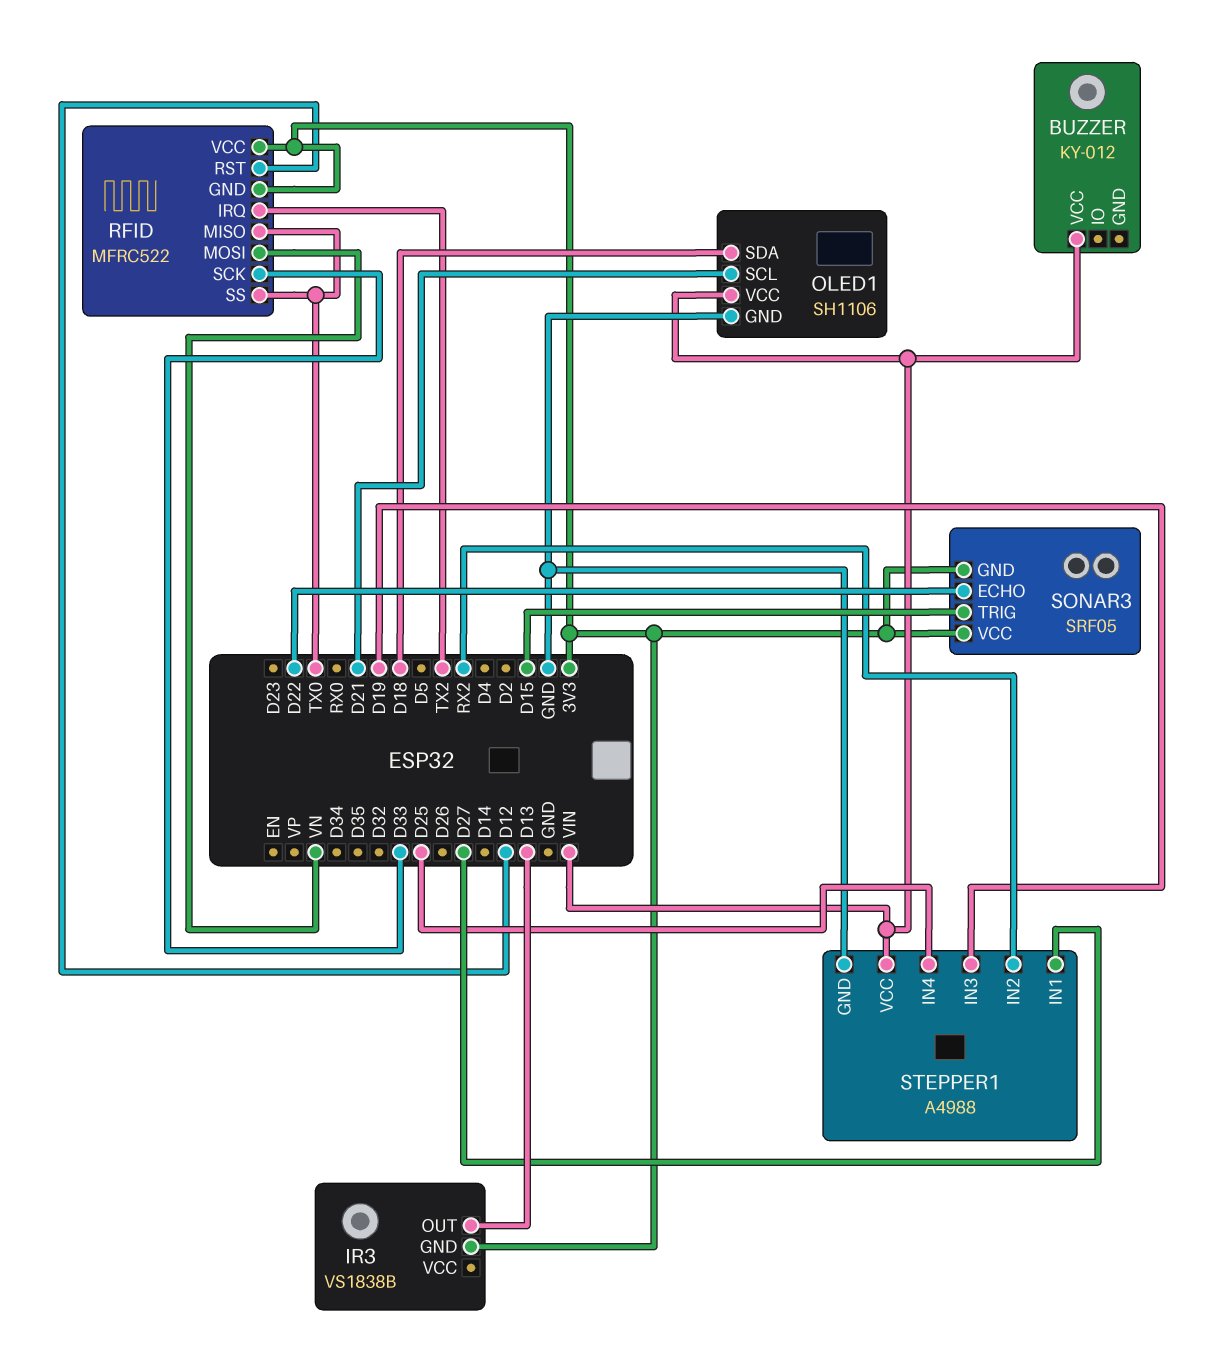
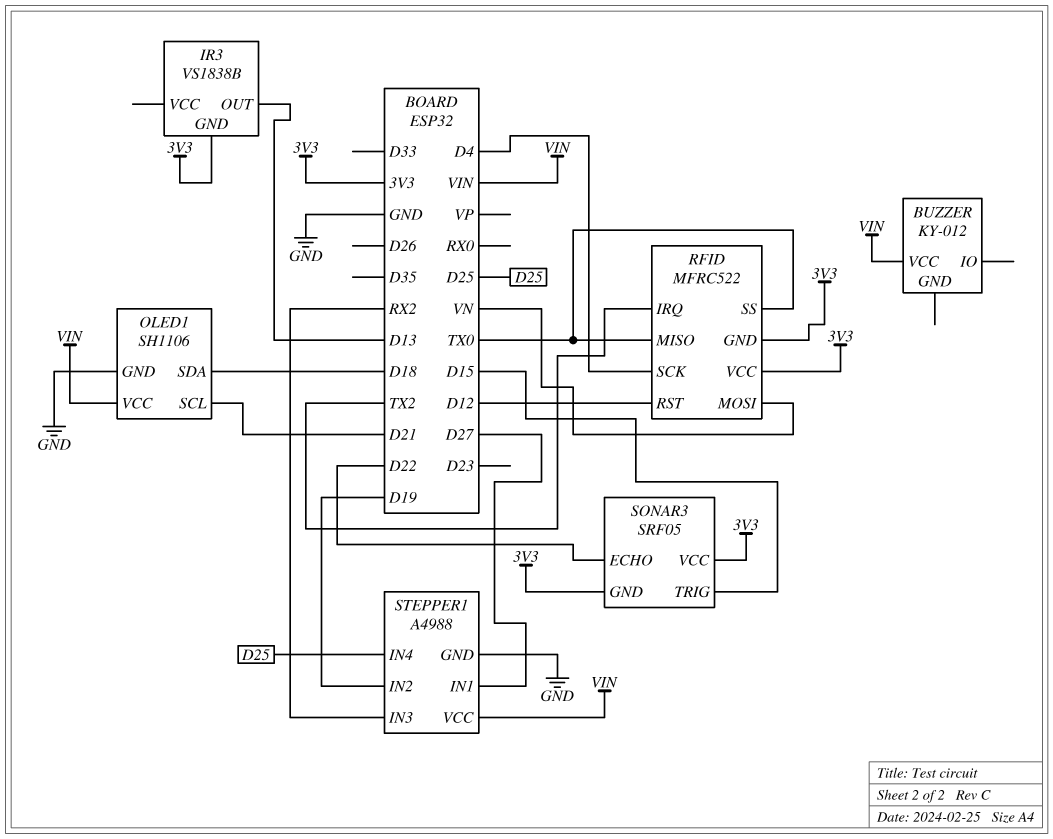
RFID pin SCK: D33 -> D4
STEPPER1 pin IN2: RX2 -> D19
STEPPER1 pin IN3: D19 -> RX2

